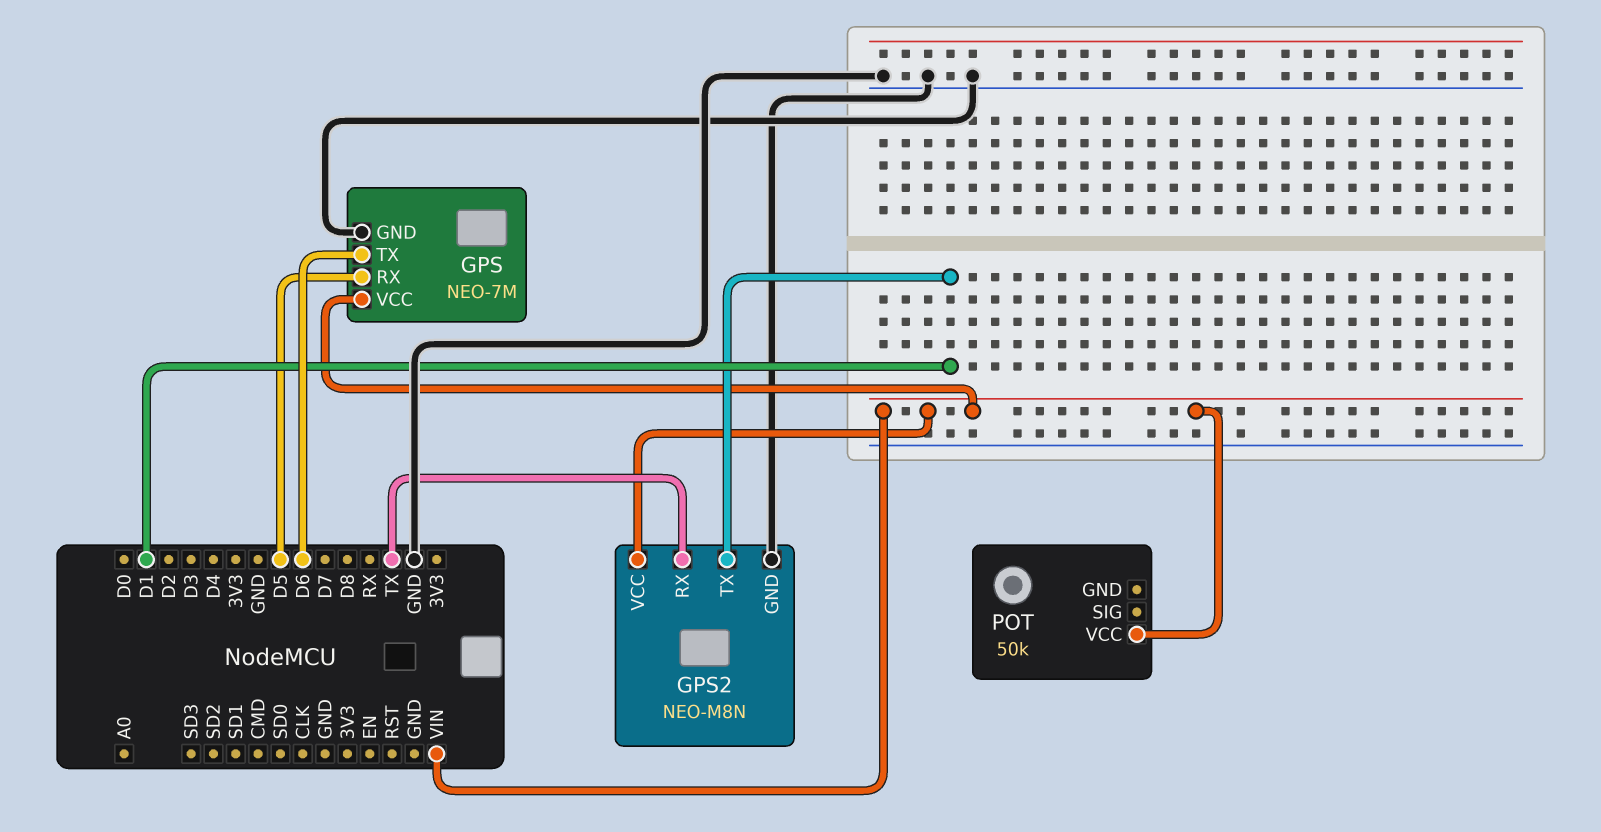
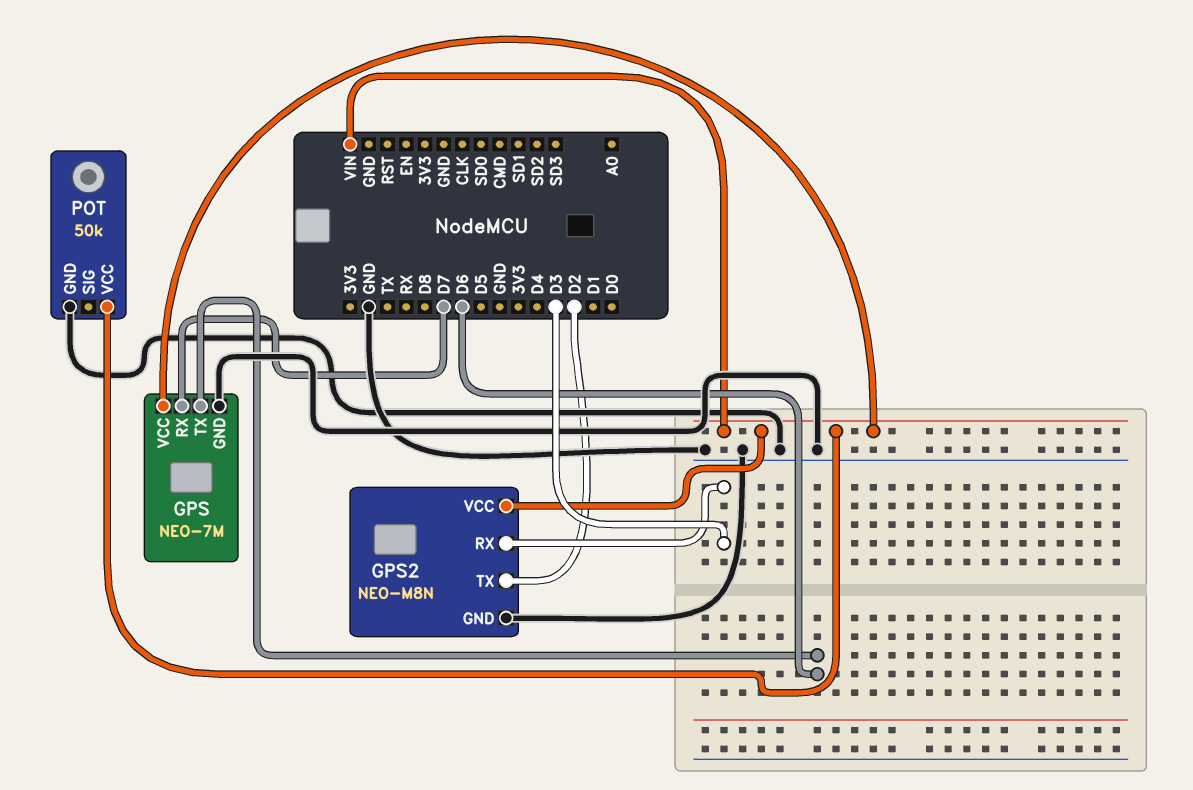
GPS pin RX: D5 -> D7
GPS2 pin RX: TX -> D3
GPS2 pin TX: D1 -> D2
POT pin GND: none -> GND

